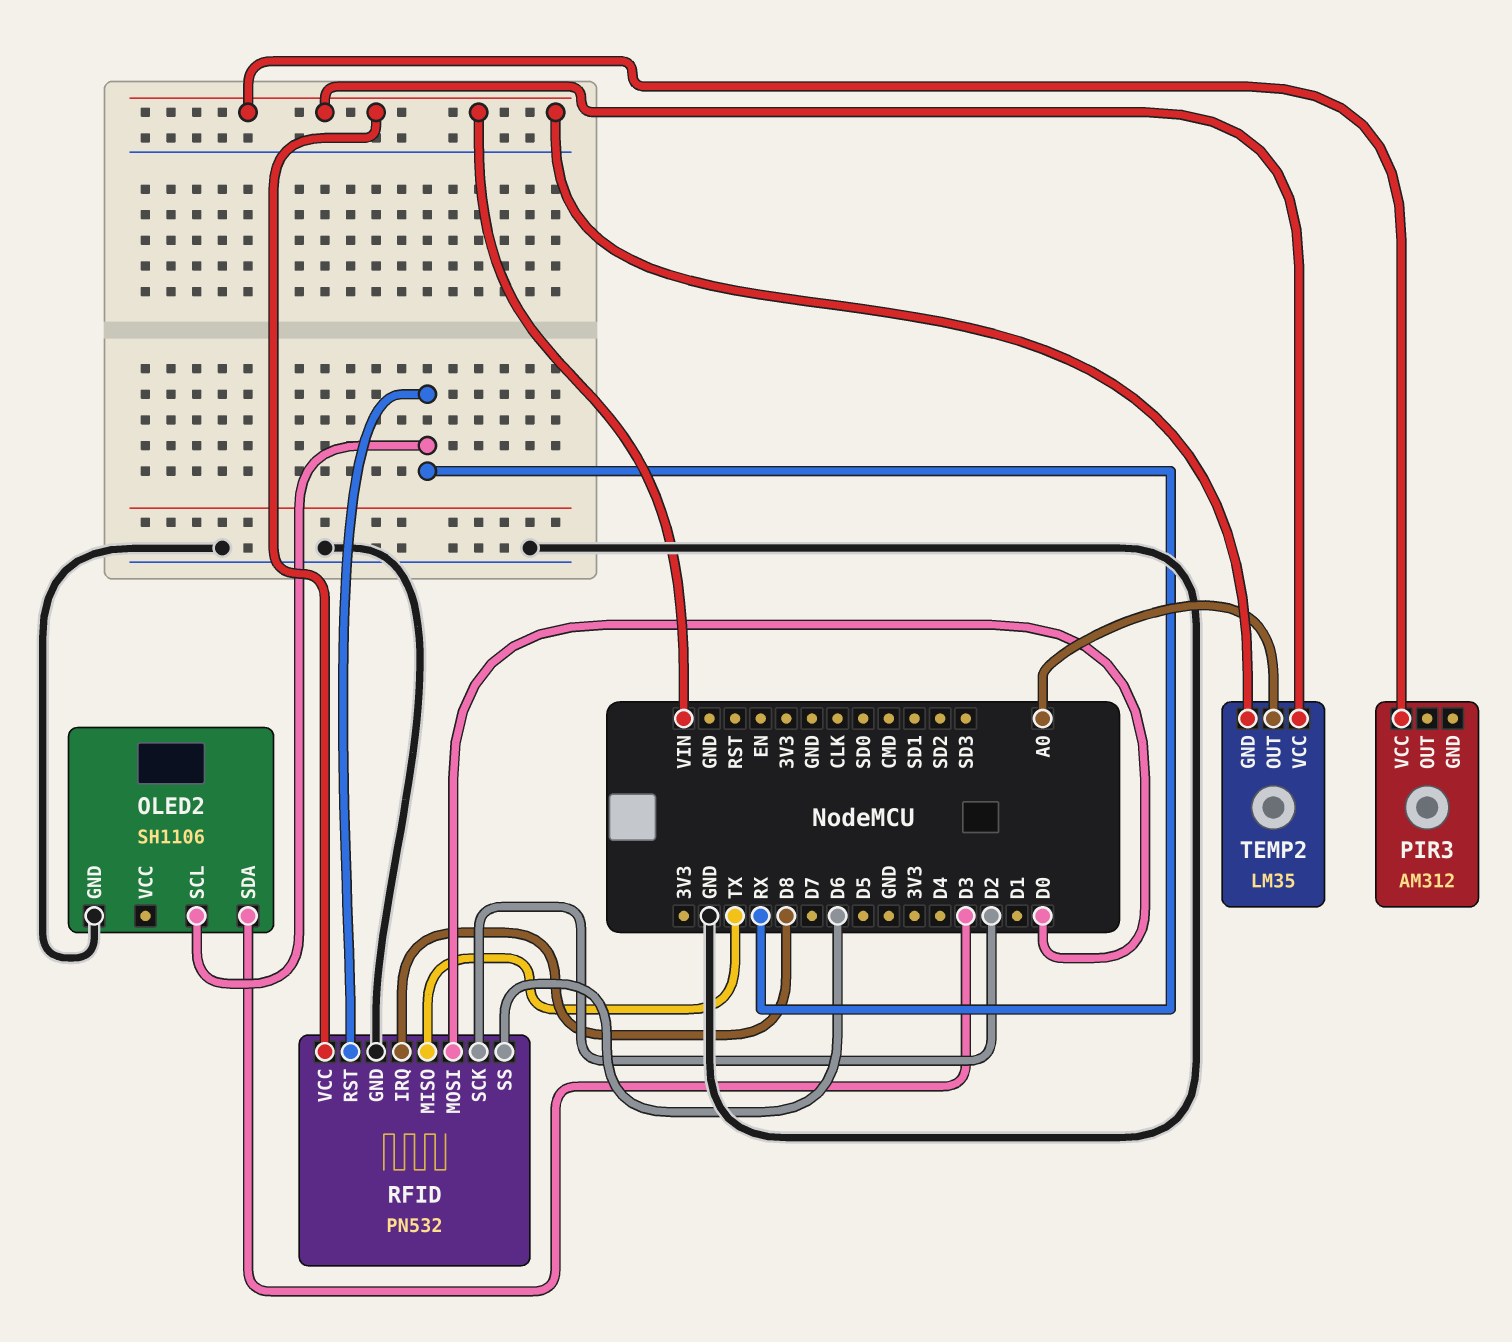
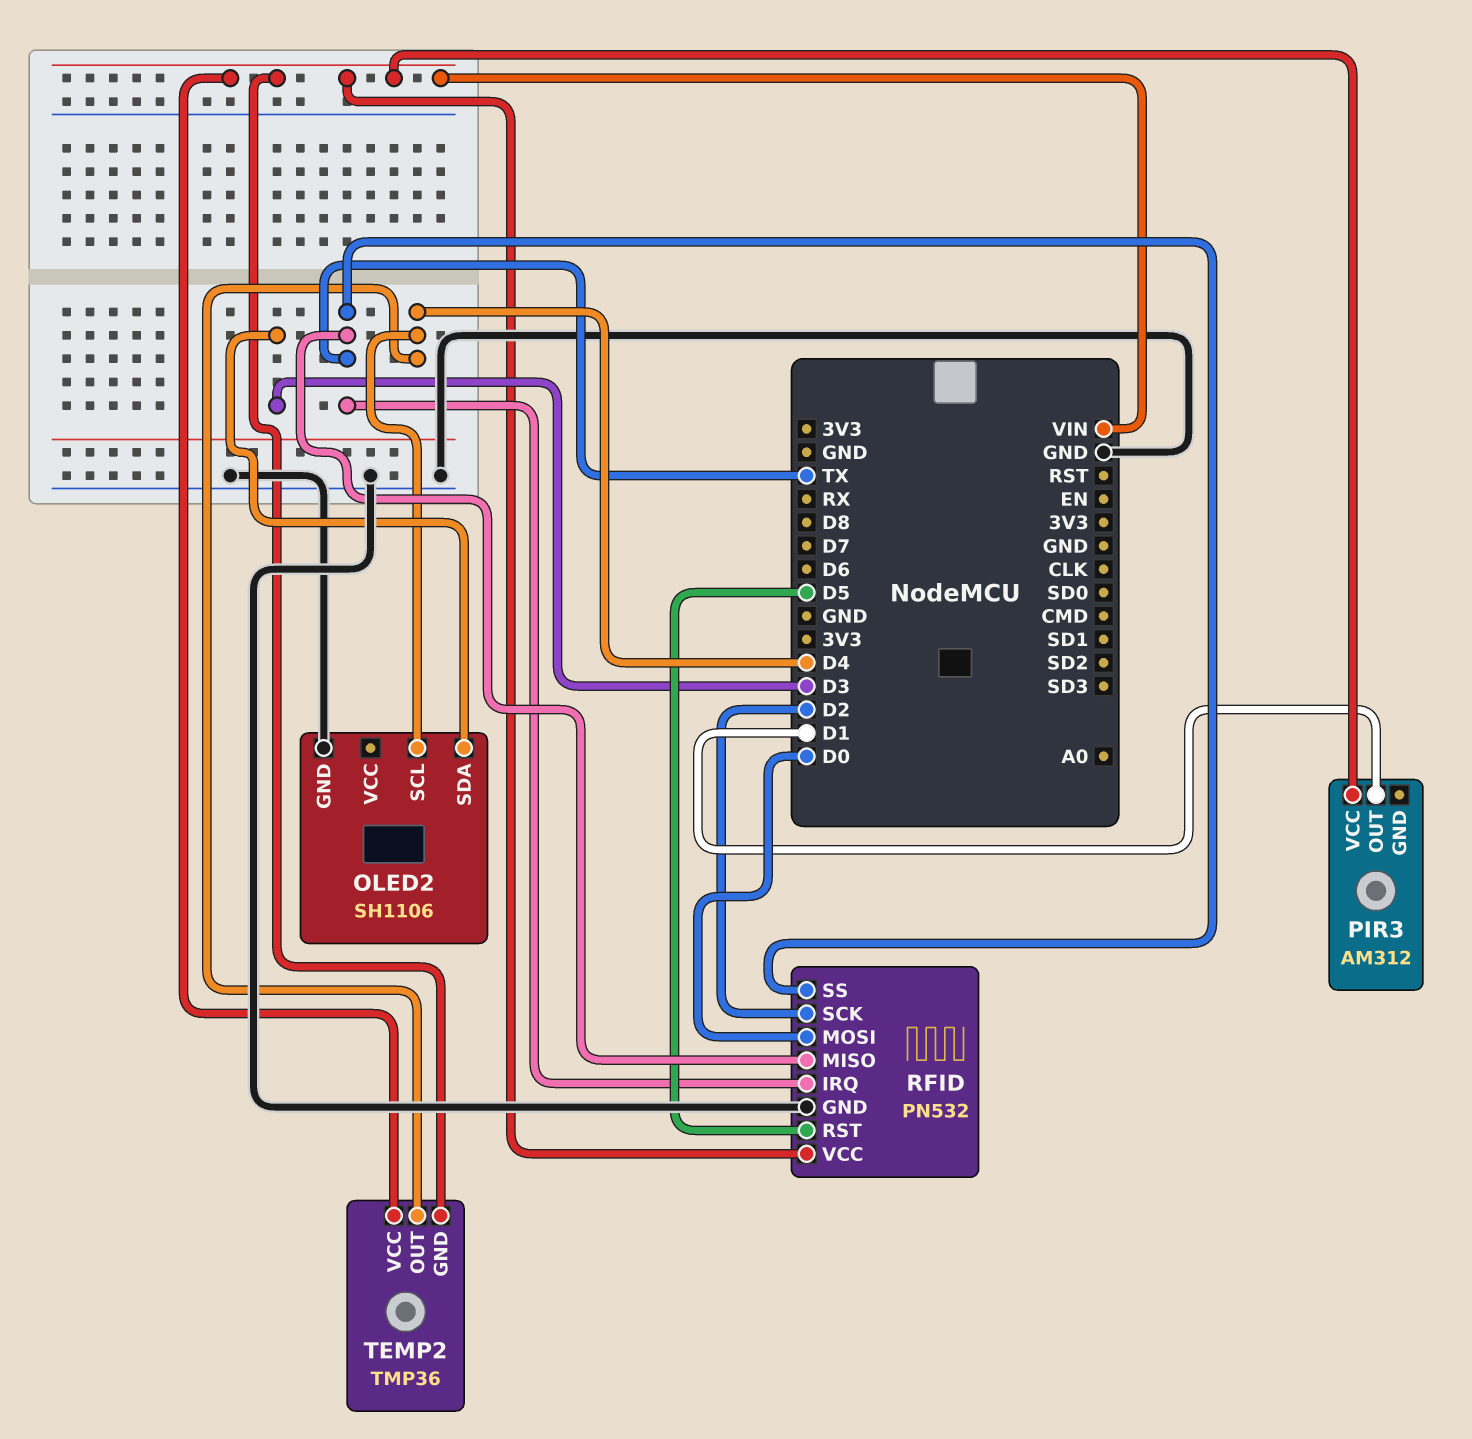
OLED2 pin SCL: RX -> D4
PIR3 pin OUT: none -> D1
RFID pin IRQ: D8 -> TX
RFID pin RST: RX -> D5
RFID pin SS: D6 -> TX
TEMP2: LM35 -> TMP36
TEMP2 pin OUT: A0 -> D4

